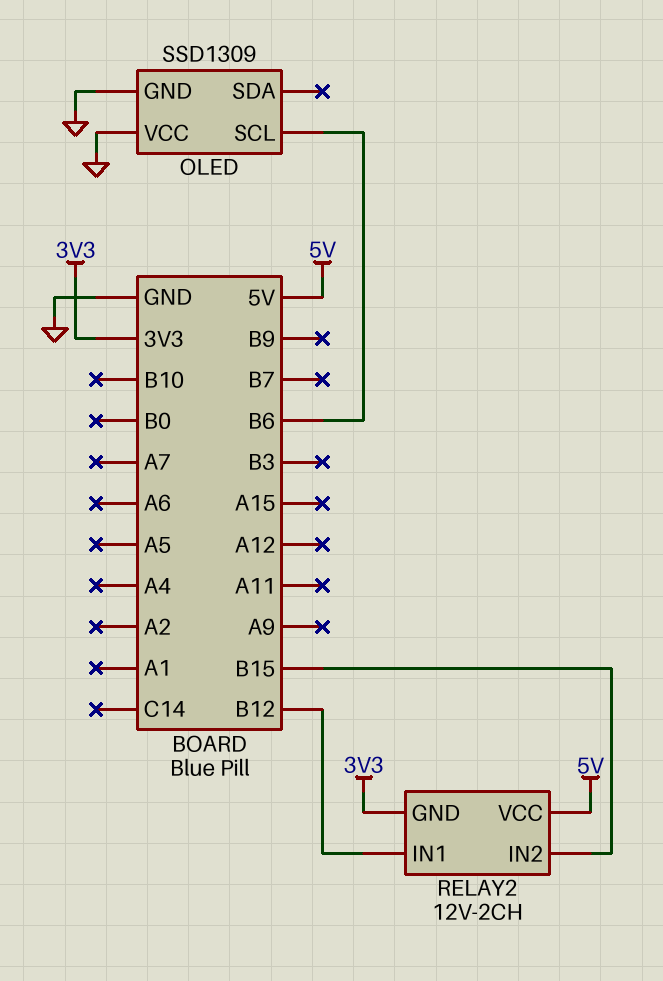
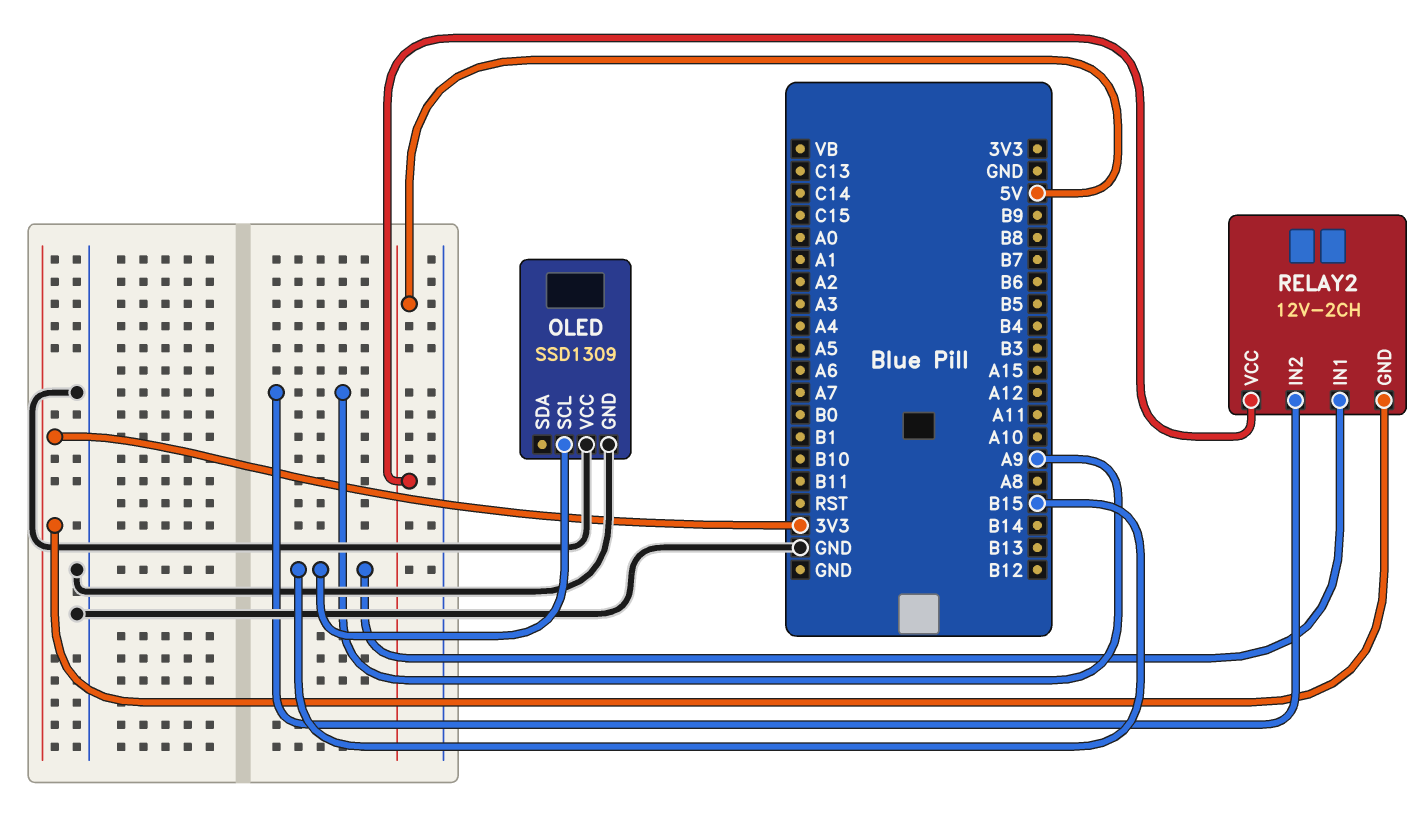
OLED pin SCL: B6 -> B15
RELAY2 pin IN1: B12 -> B15
RELAY2 pin IN2: B15 -> A9

